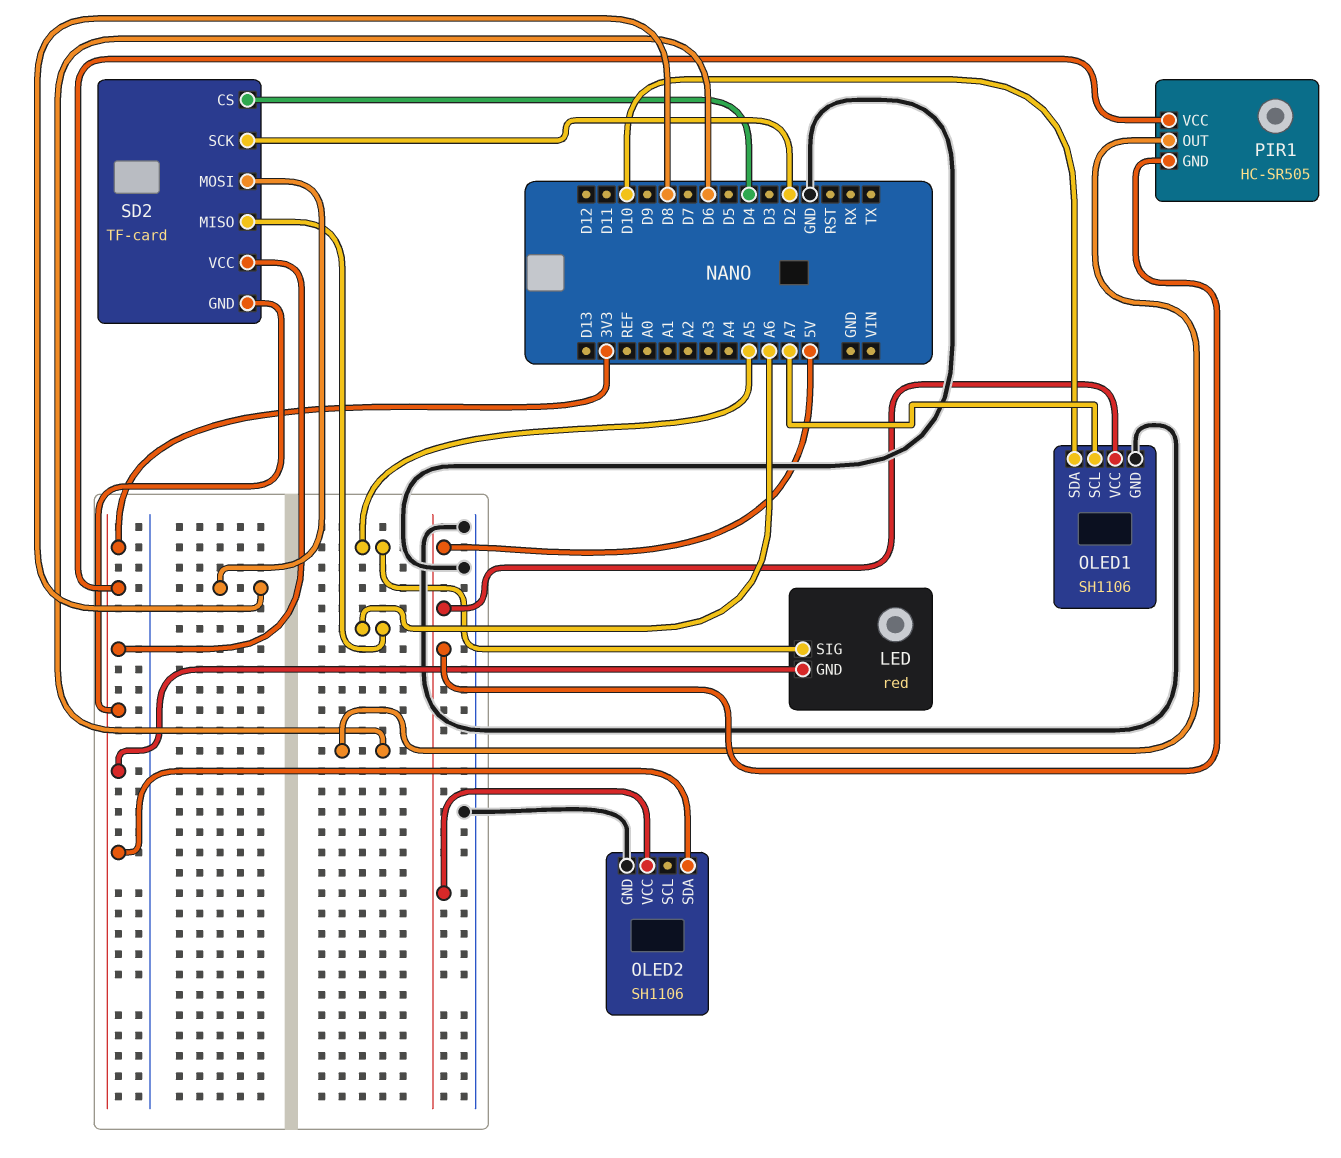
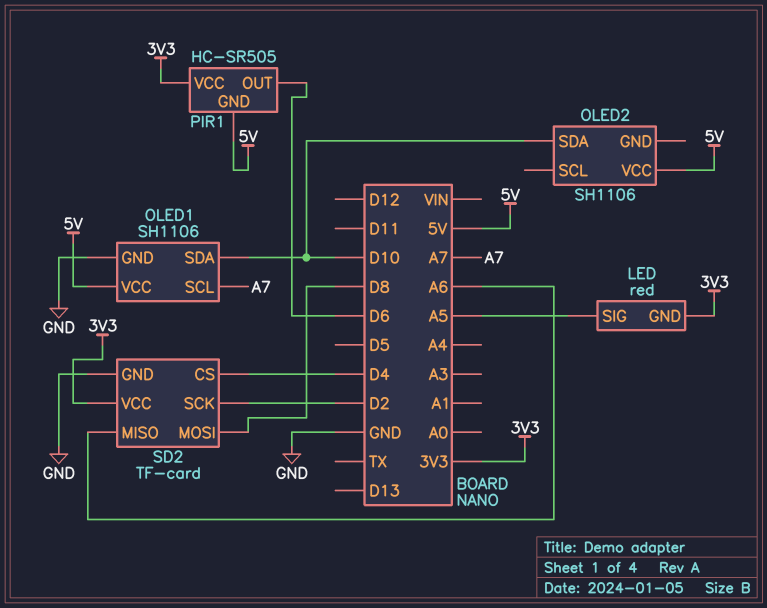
OLED2 pin GND: GND -> none
OLED2 pin SDA: 3V3 -> D10
SD2 pin GND: 3V3 -> GND

